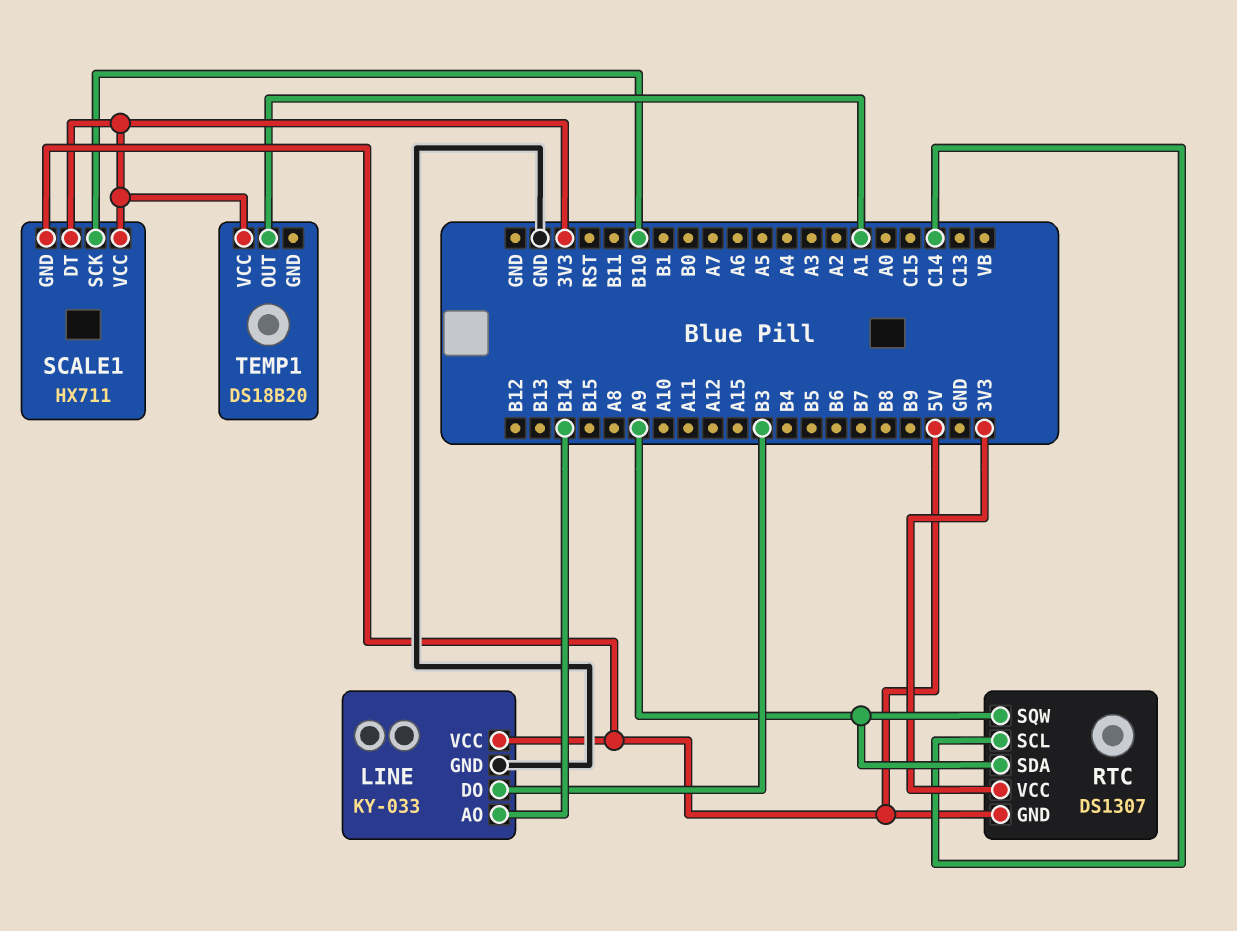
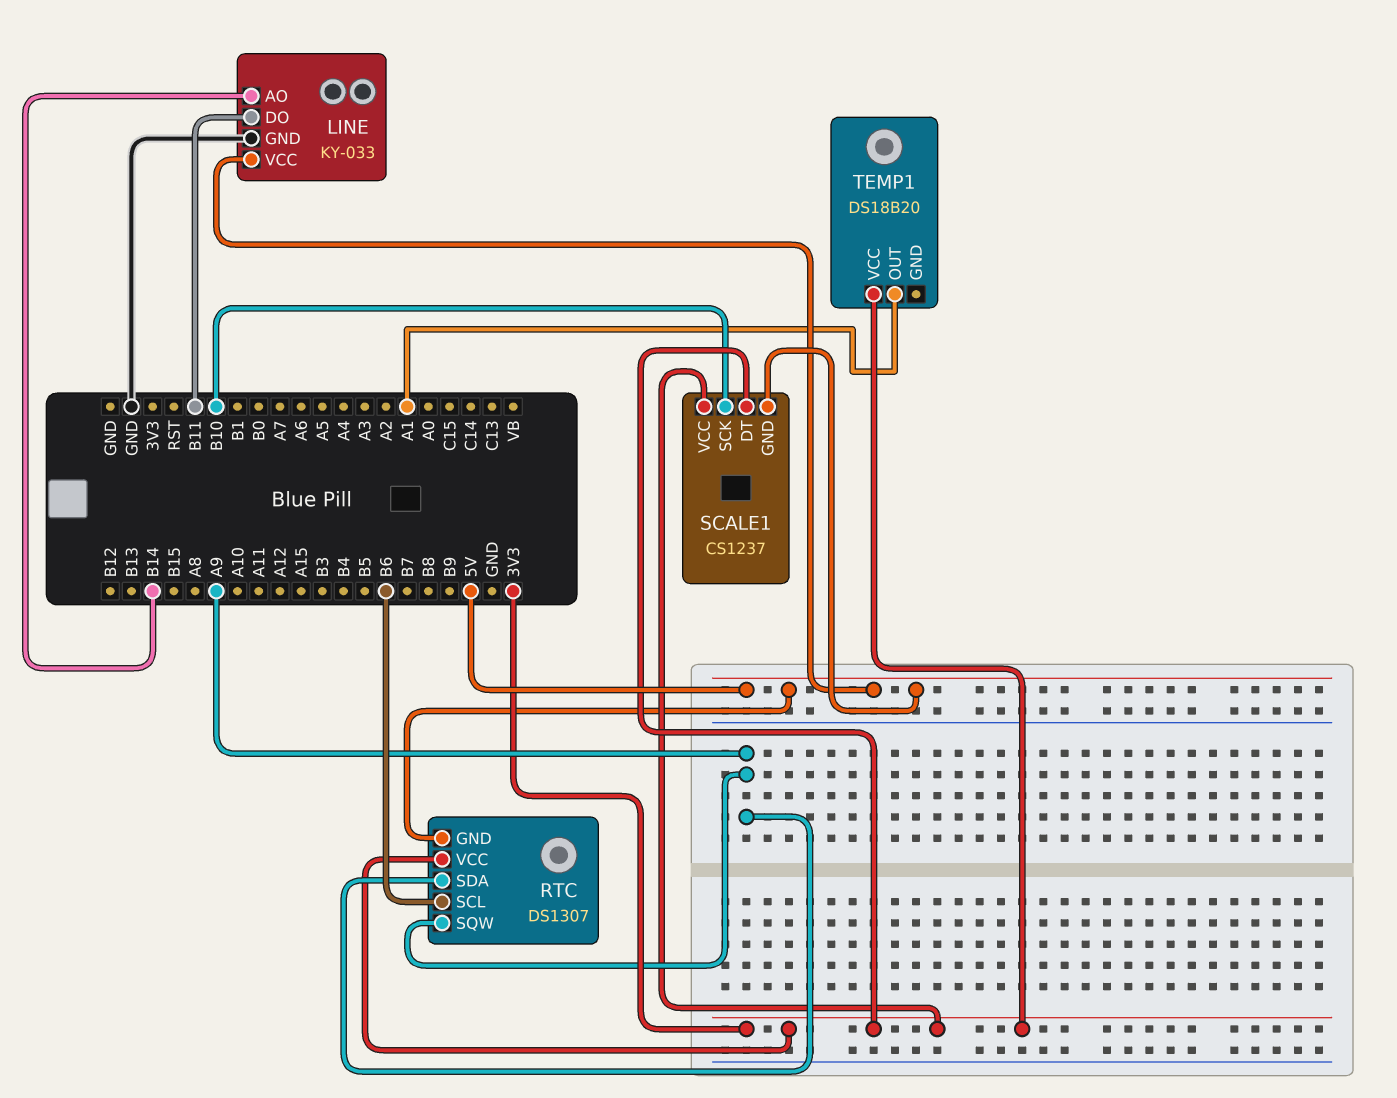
LINE pin DO: B3 -> B11
RTC pin SCL: C14 -> B6
SCALE1: HX711 -> CS1237

